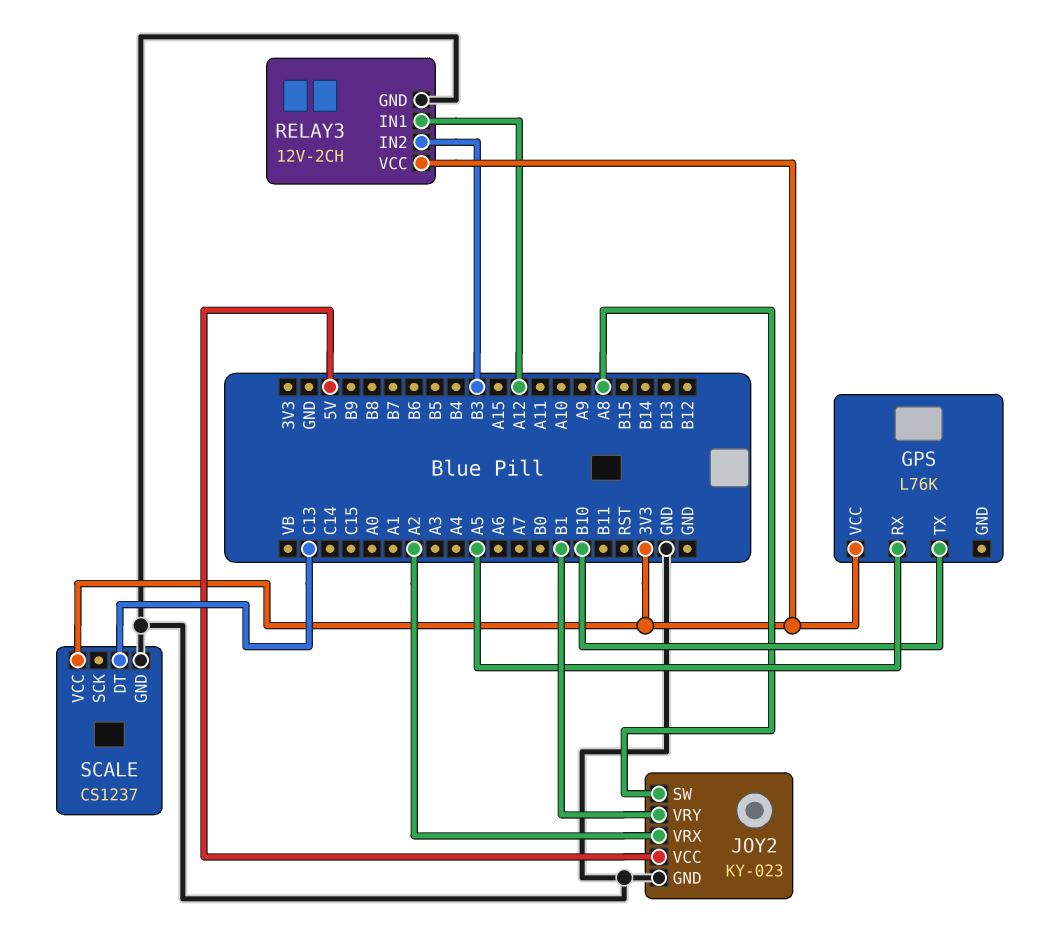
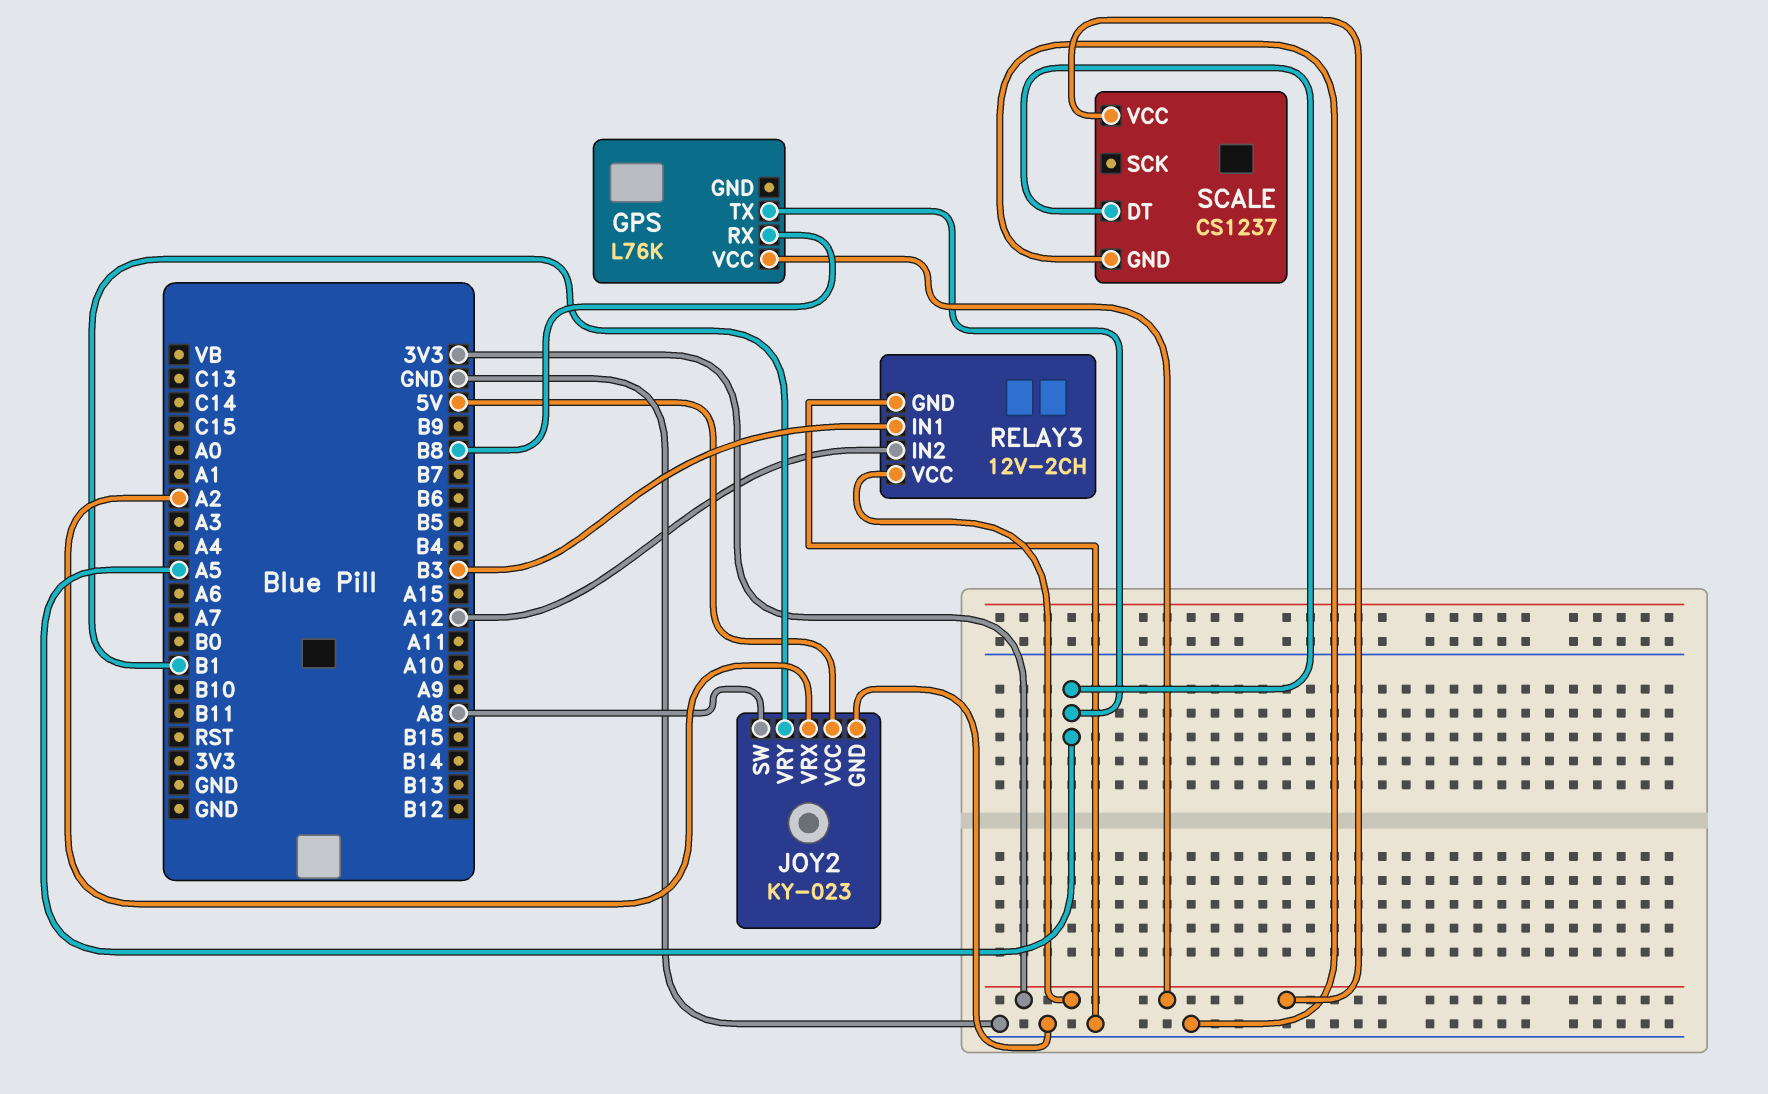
GPS pin RX: A5 -> B8
GPS pin TX: B10 -> A5
RELAY3 pin IN1: A12 -> B3
RELAY3 pin IN2: B3 -> A12
SCALE pin DT: C13 -> A5

